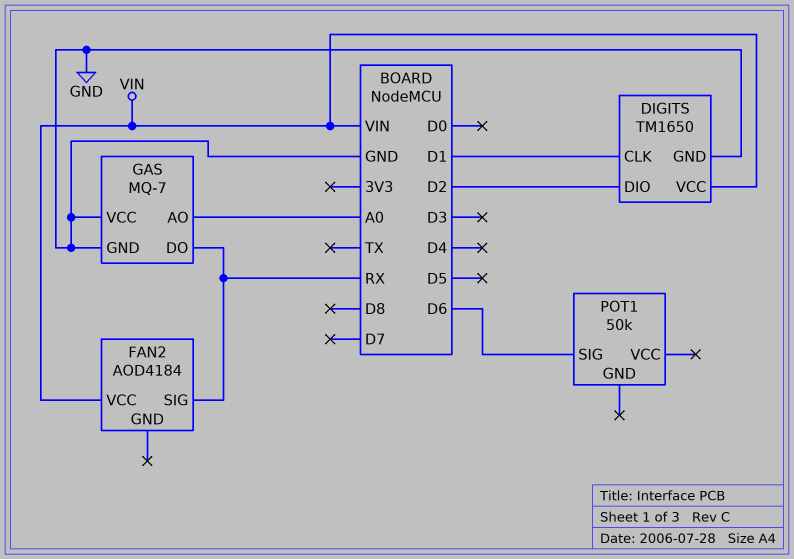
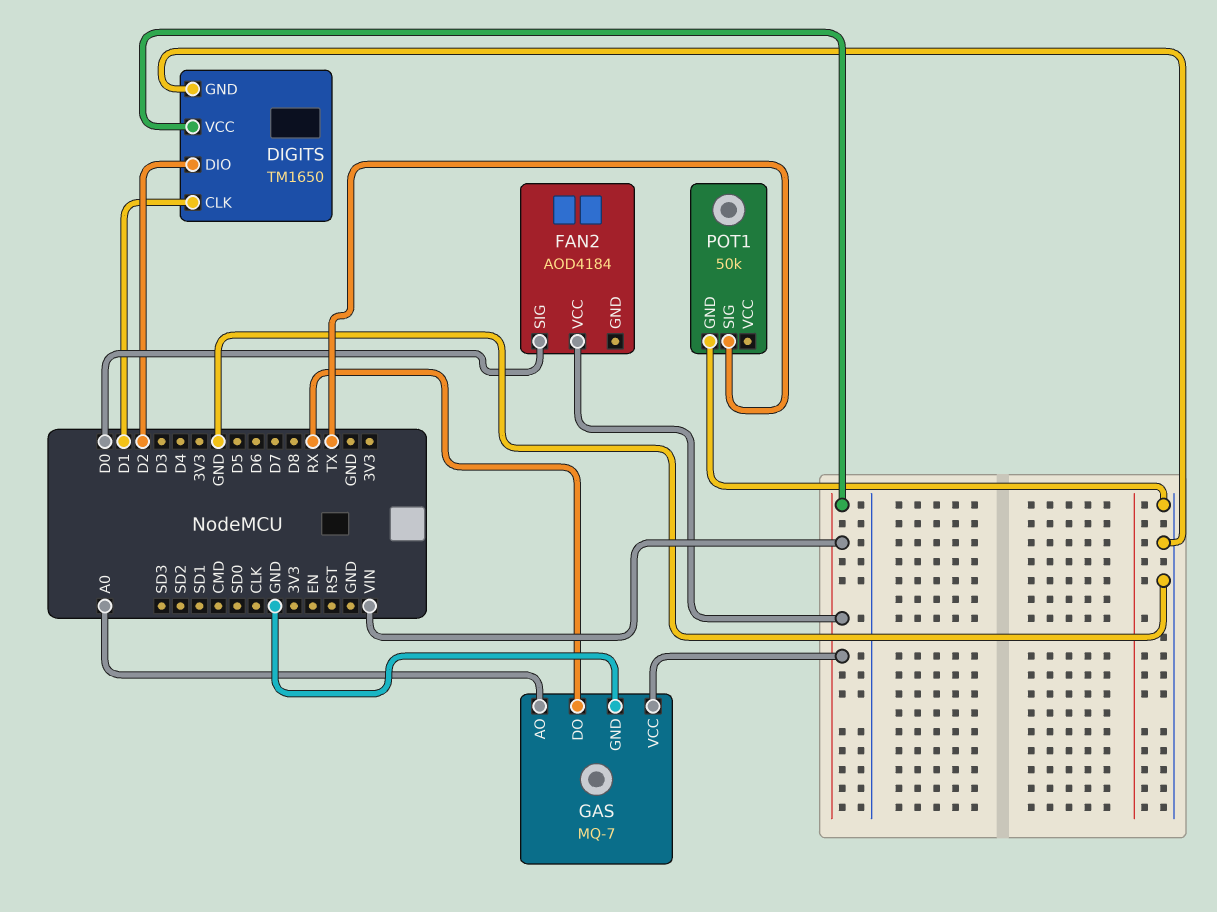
FAN2 pin SIG: RX -> D0
GAS pin VCC: GND -> VIN
POT1 pin GND: none -> GND
POT1 pin SIG: D6 -> TX

